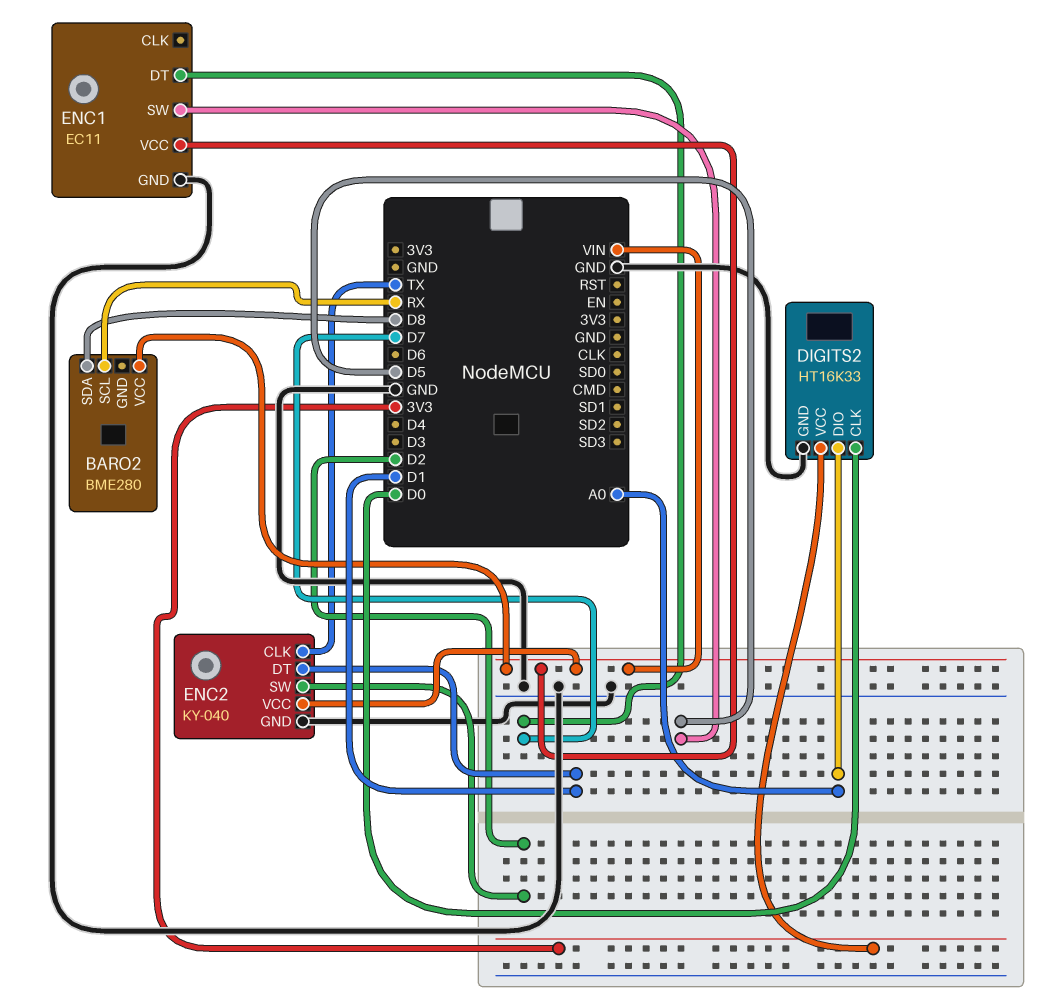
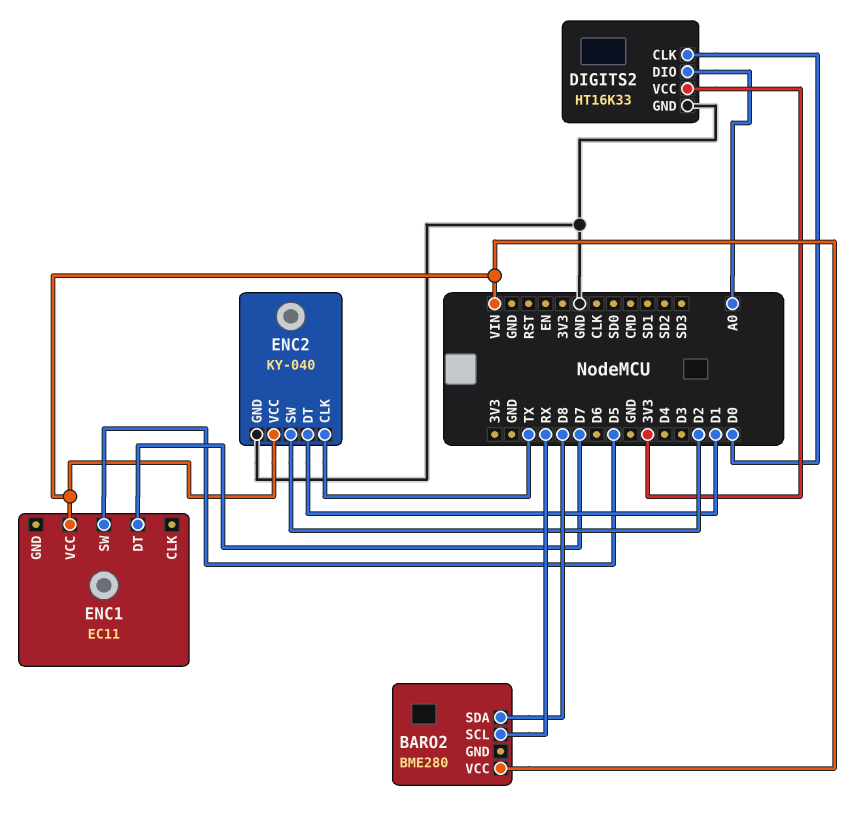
ENC1 pin GND: GND -> none

